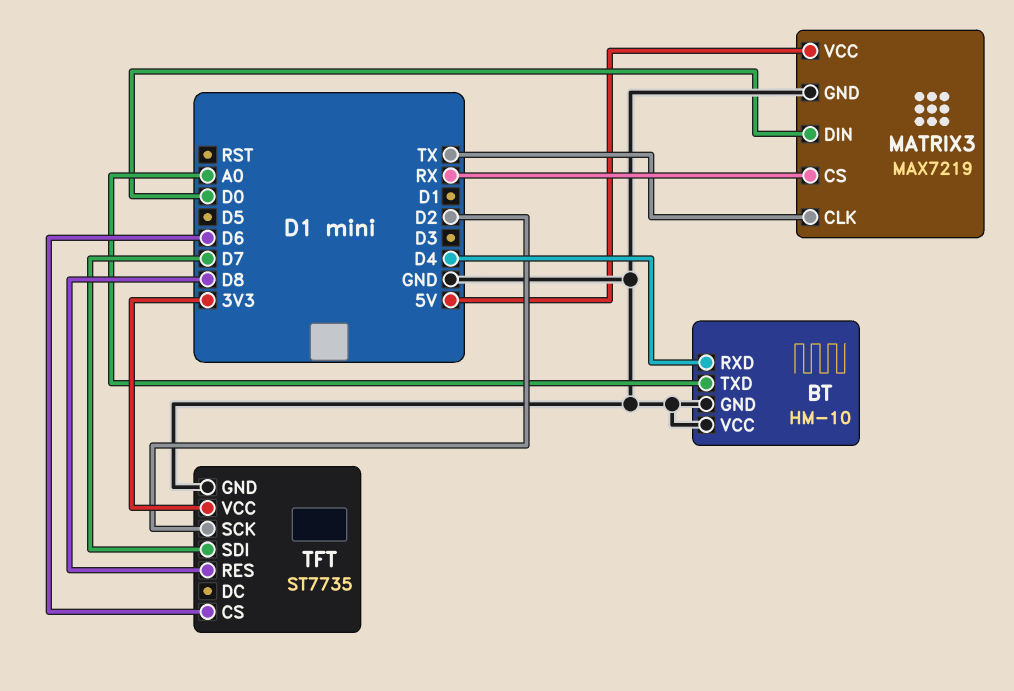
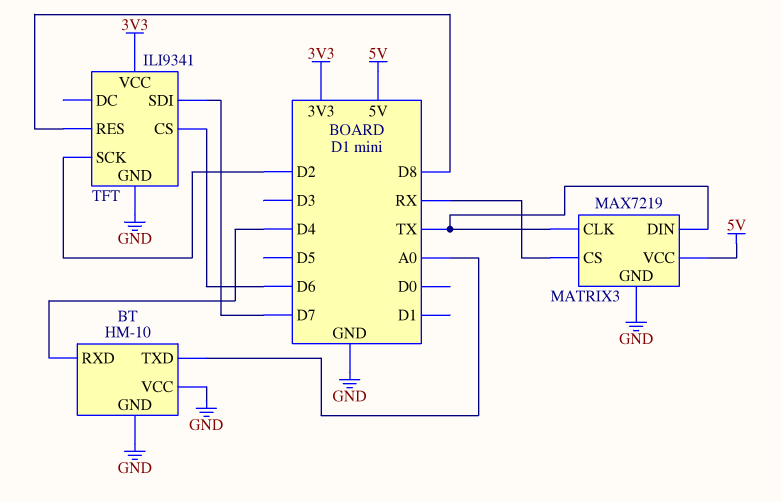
MATRIX3 pin DIN: D0 -> TX
TFT: ST7735 -> ILI9341

